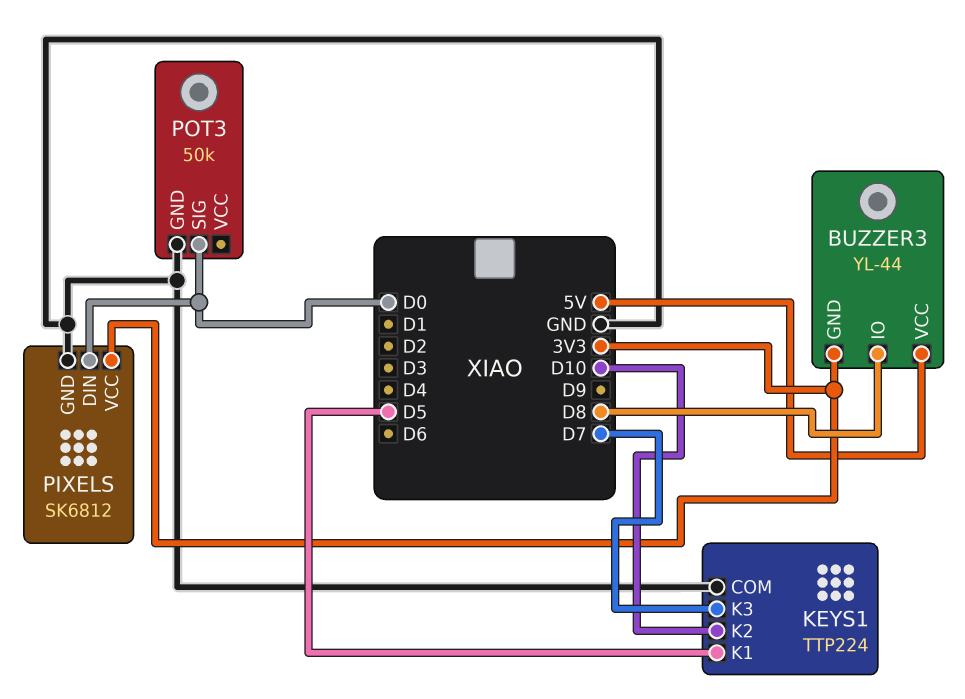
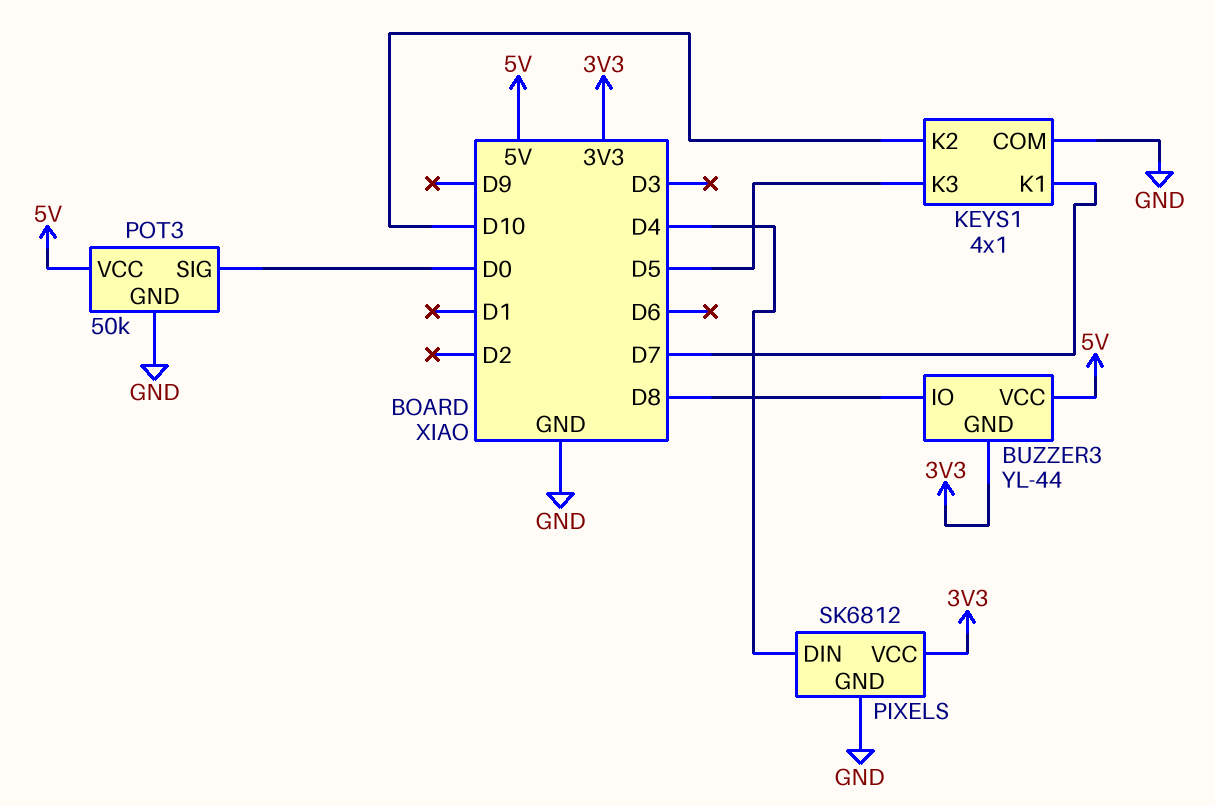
KEYS1: TTP224 -> 4x1
KEYS1 pin K1: D5 -> D7
KEYS1 pin K3: D7 -> D5
PIXELS pin DIN: D0 -> D4
POT3 pin VCC: none -> 5V

